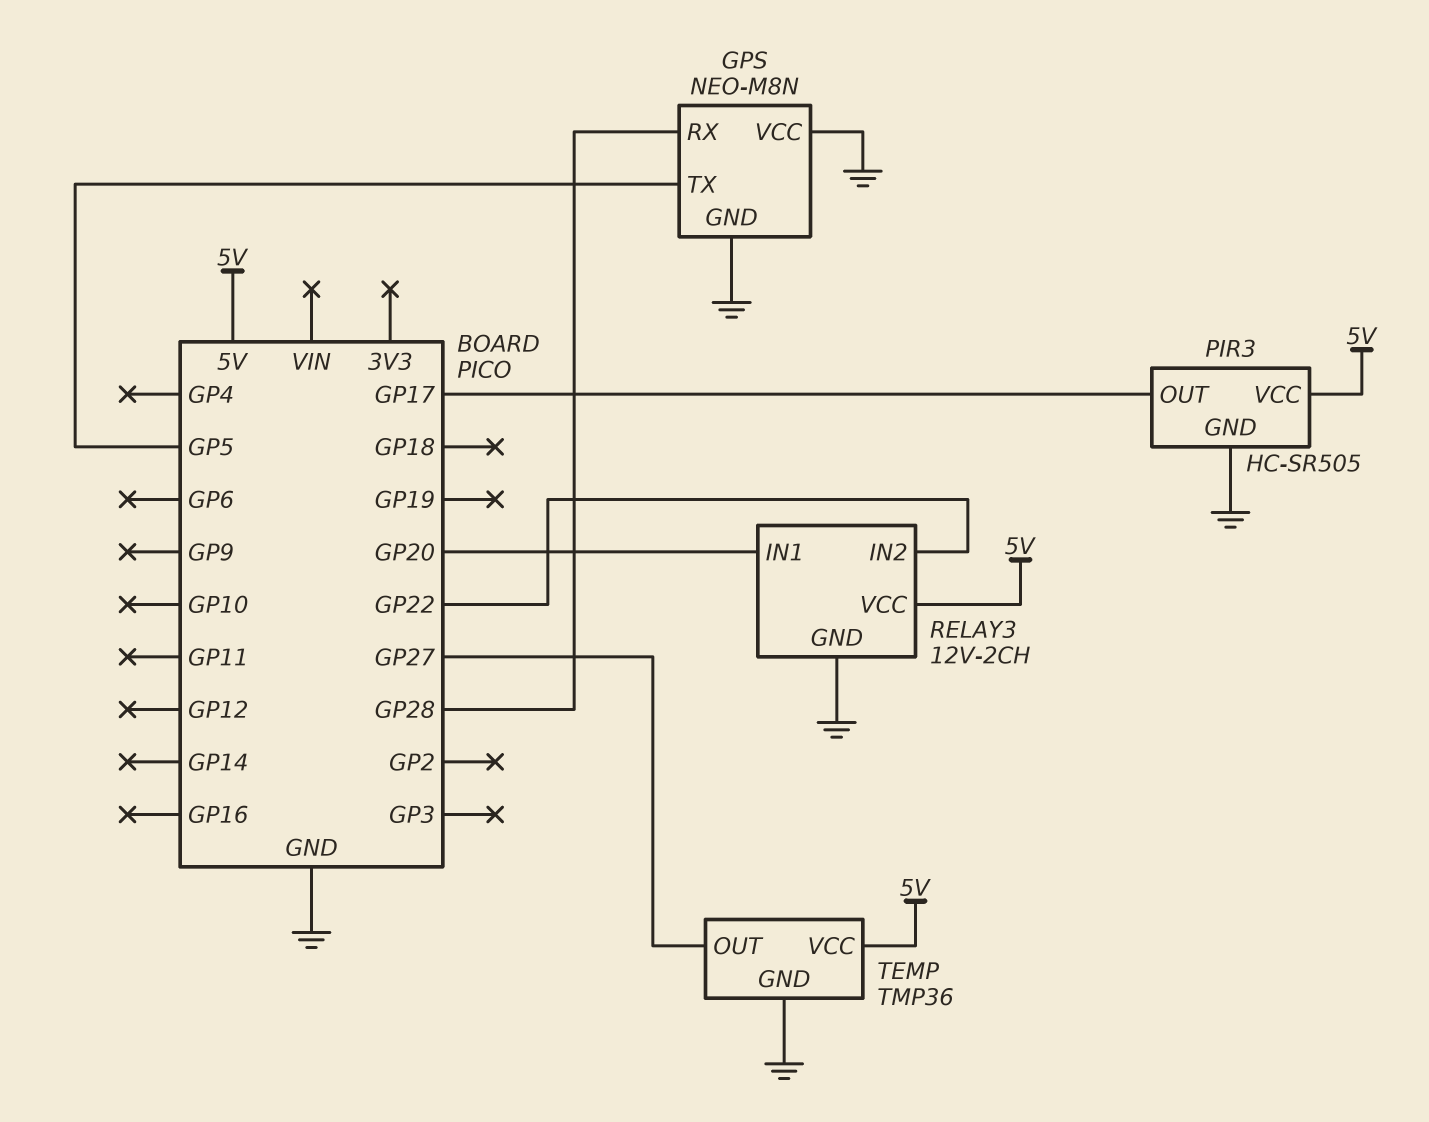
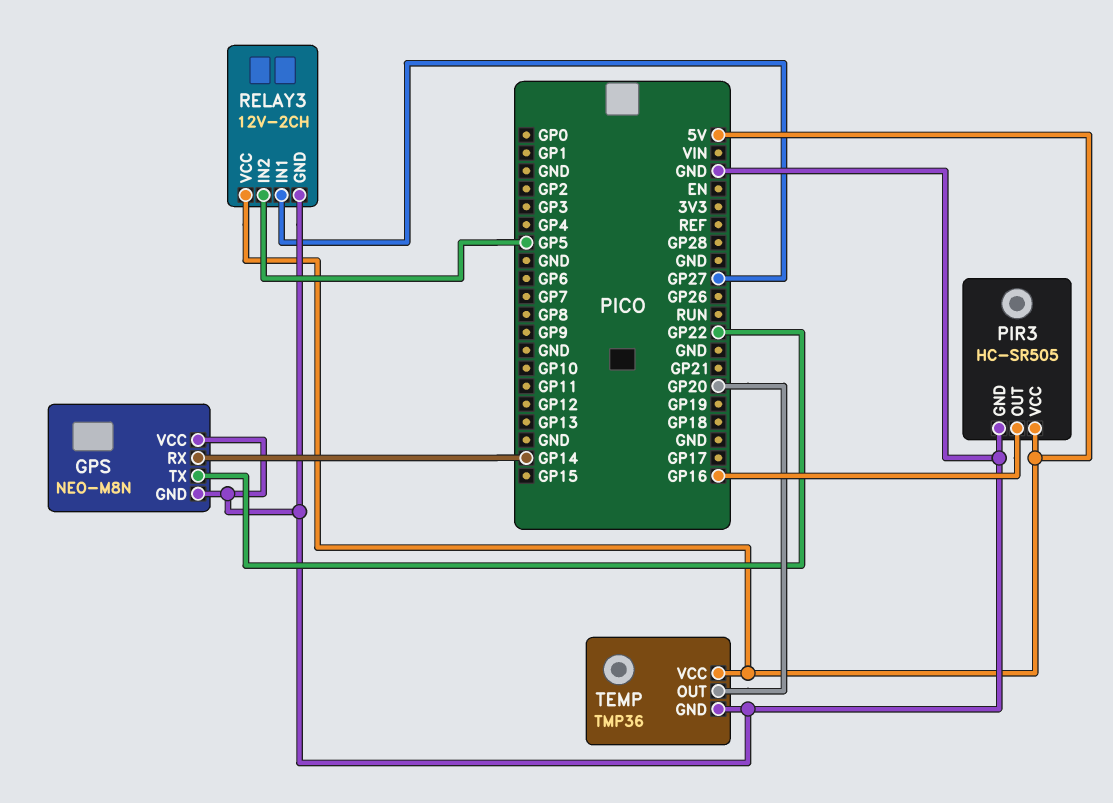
GPS pin RX: GP28 -> GP14
GPS pin TX: GP5 -> GP22
PIR3 pin OUT: GP17 -> GP16
RELAY3 pin IN1: GP20 -> GP27
RELAY3 pin IN2: GP22 -> GP5
TEMP pin OUT: GP27 -> GP20

